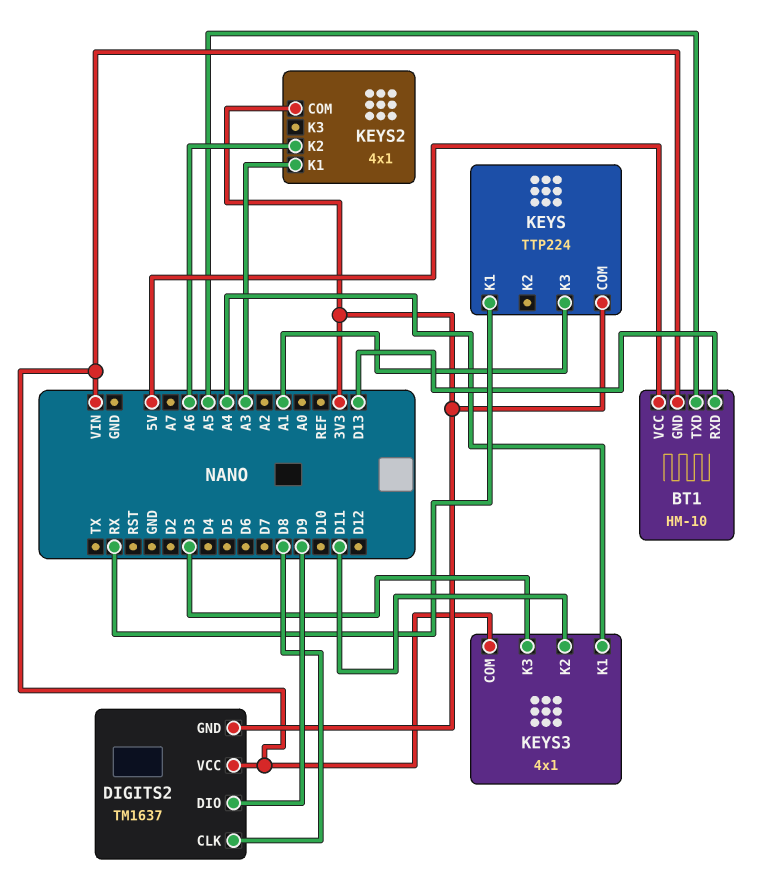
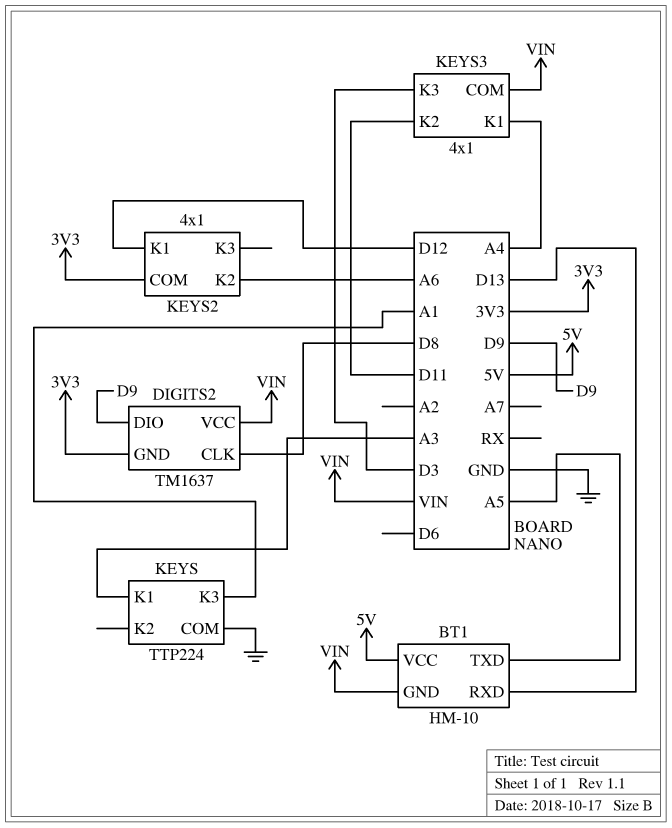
KEYS pin COM: 3V3 -> GND
KEYS pin K1: RX -> A3
KEYS2 pin K1: A3 -> D12

